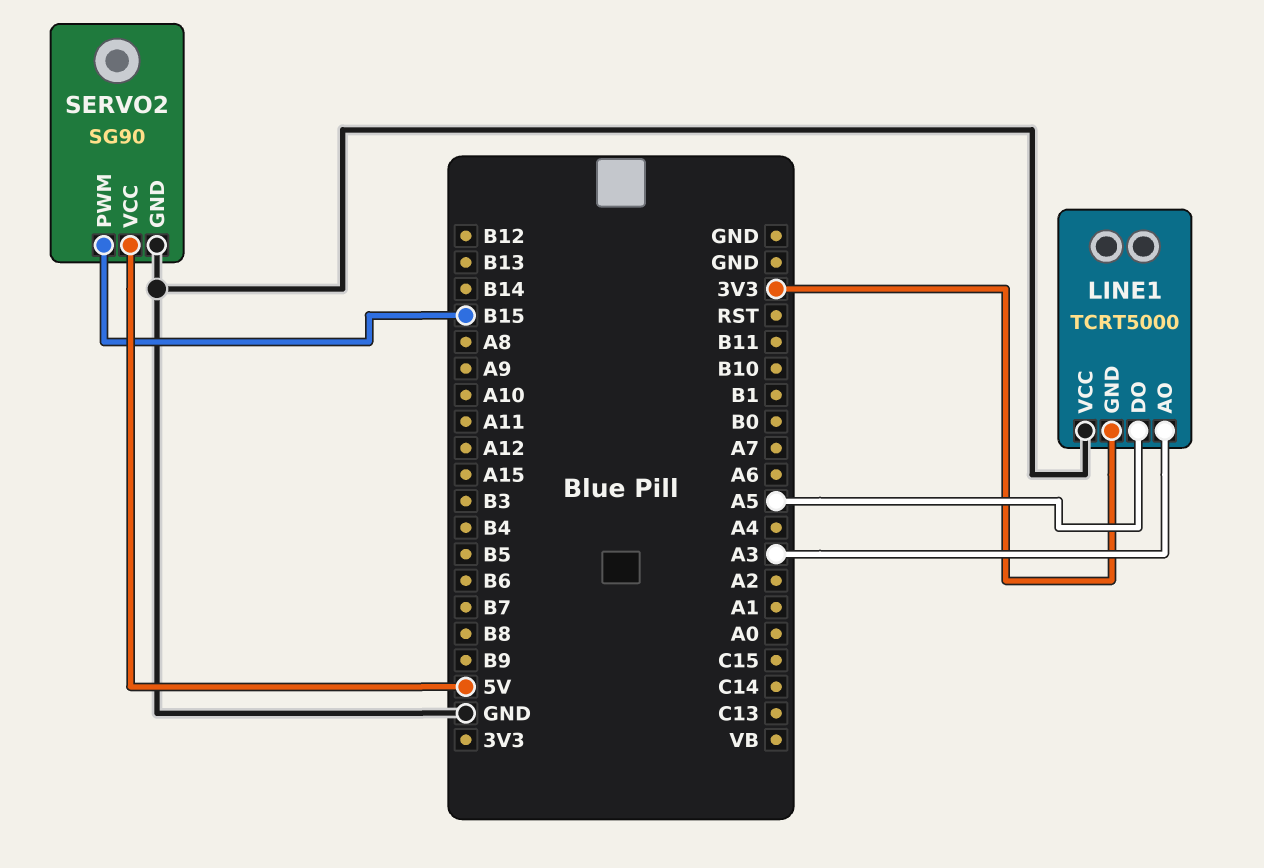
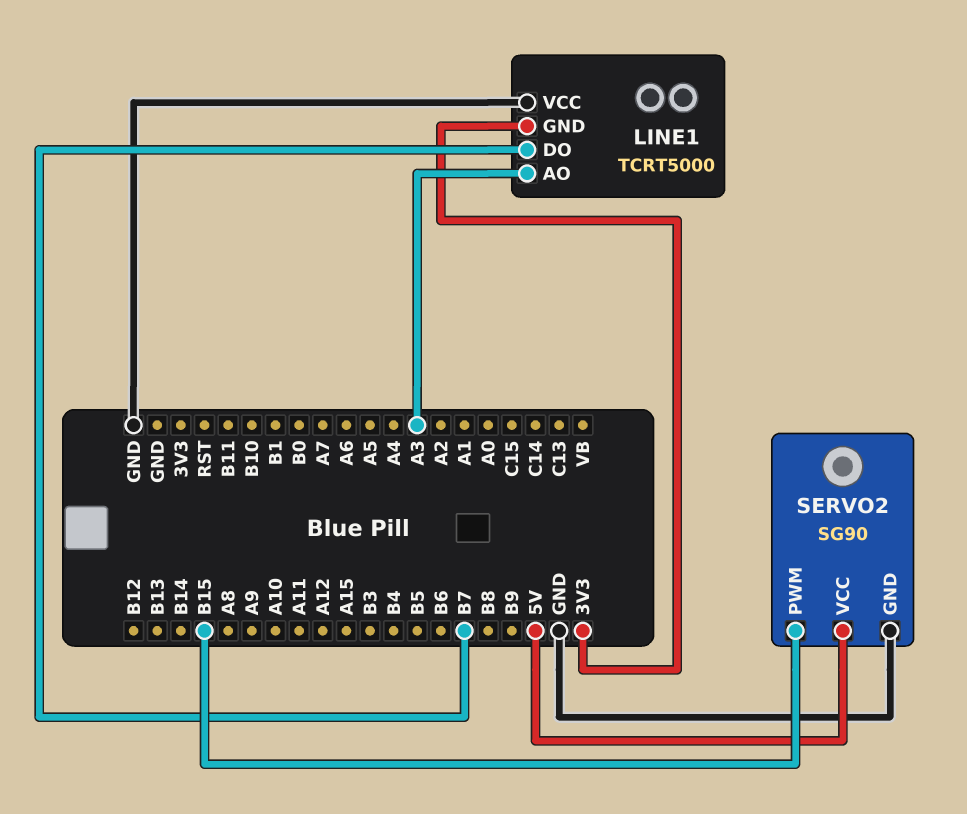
LINE1 pin DO: A5 -> B7

